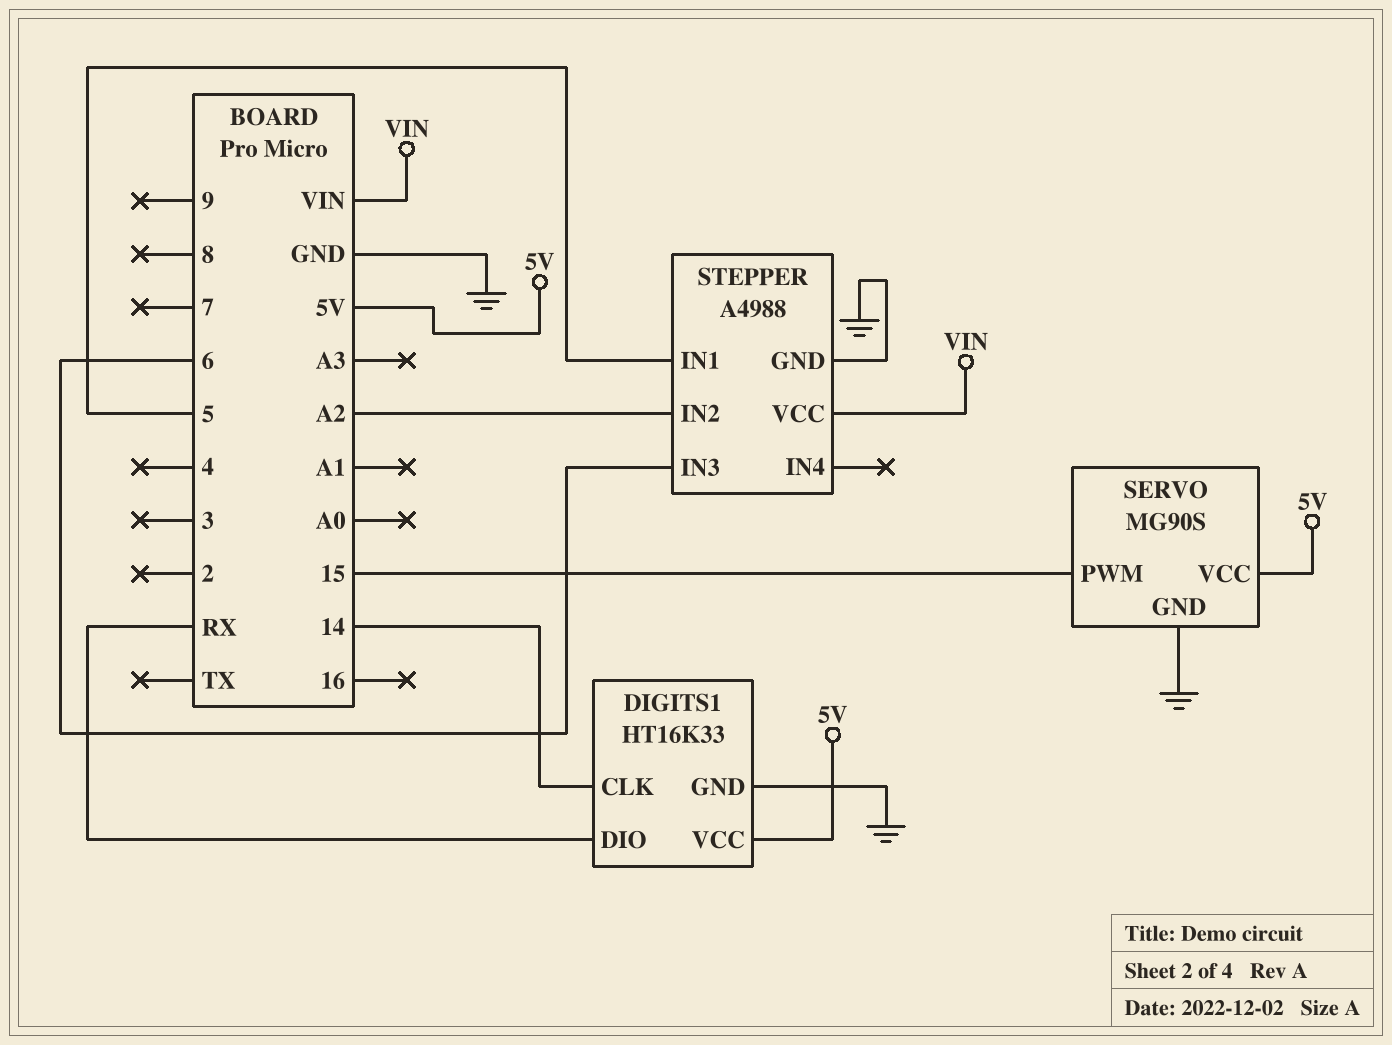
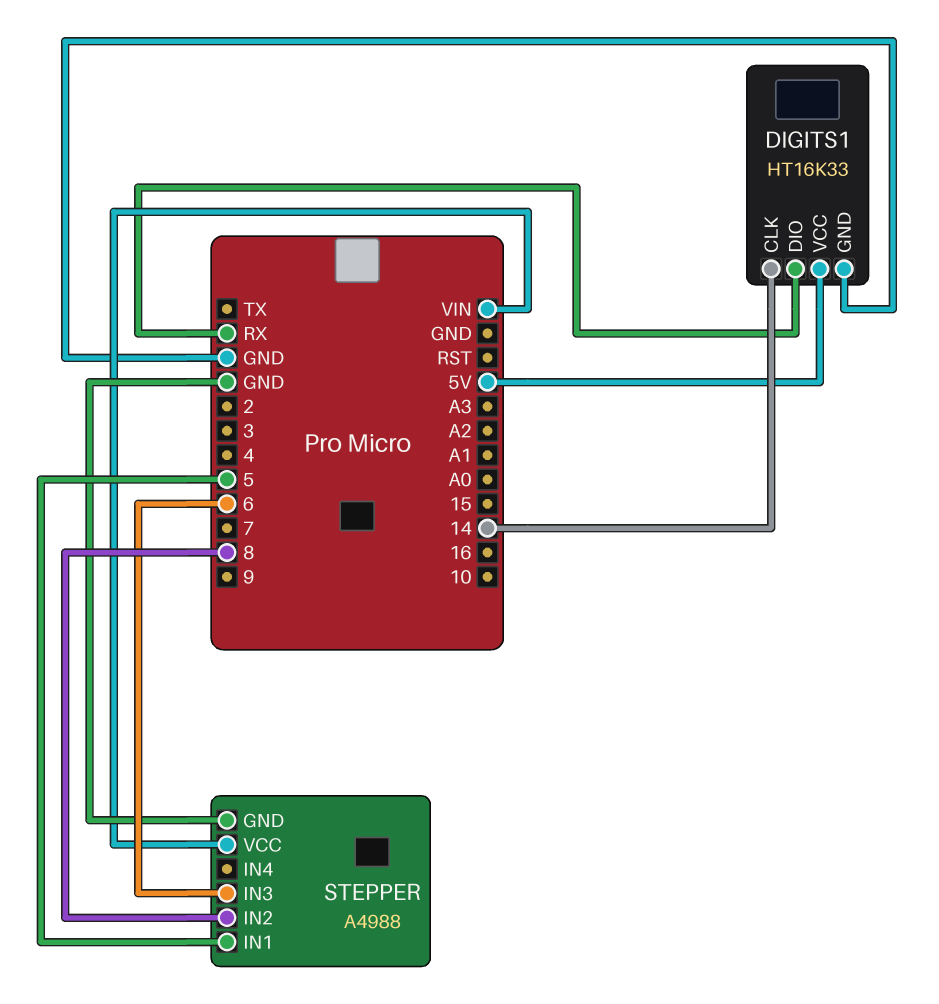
SERVO: MG90S -> none
SERVO pin GND: GND -> none
SERVO pin PWM: 15 -> none
SERVO pin VCC: 5V -> none
STEPPER pin IN2: A2 -> 8

